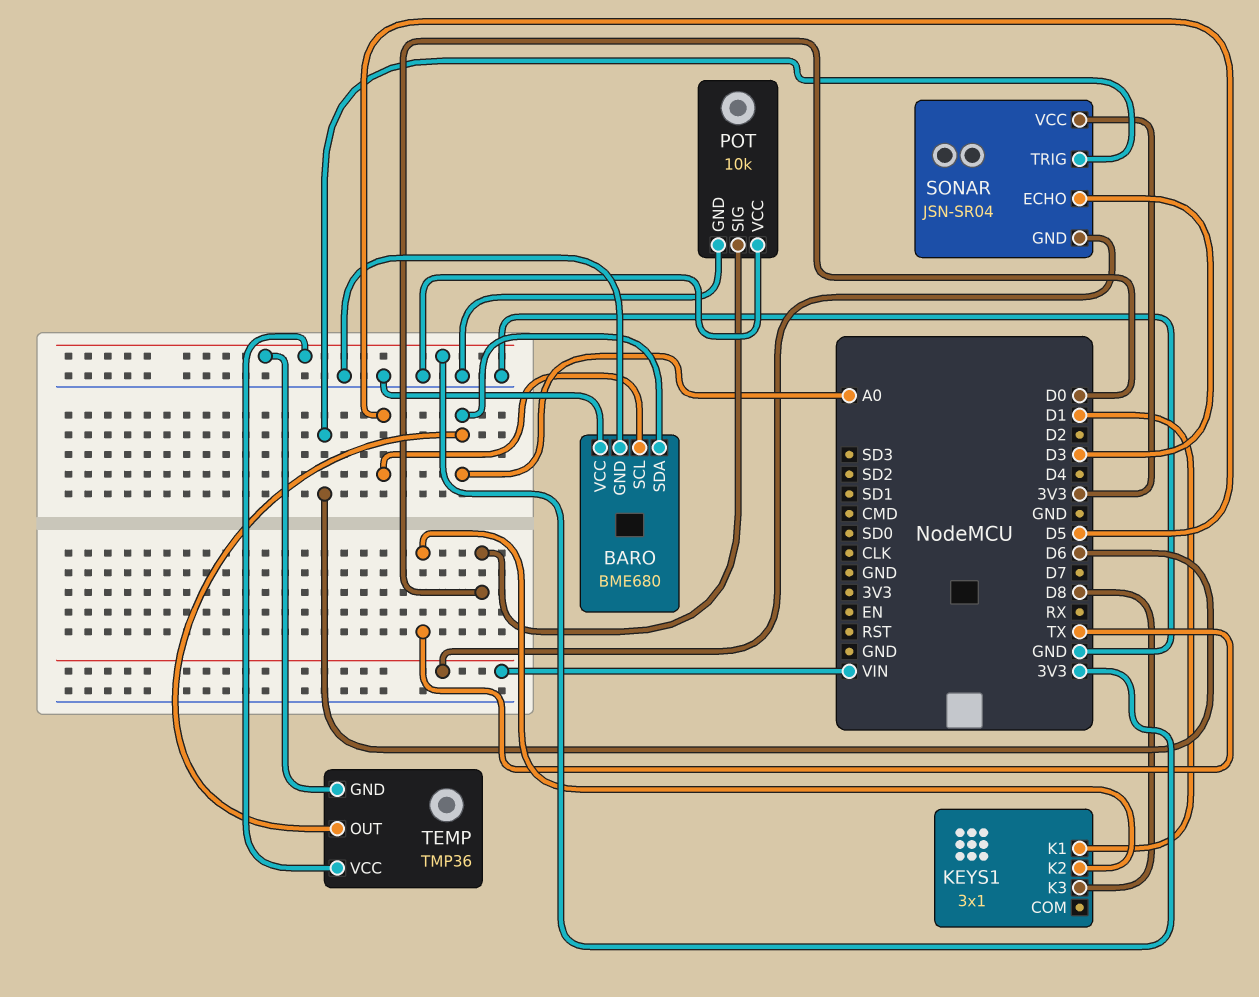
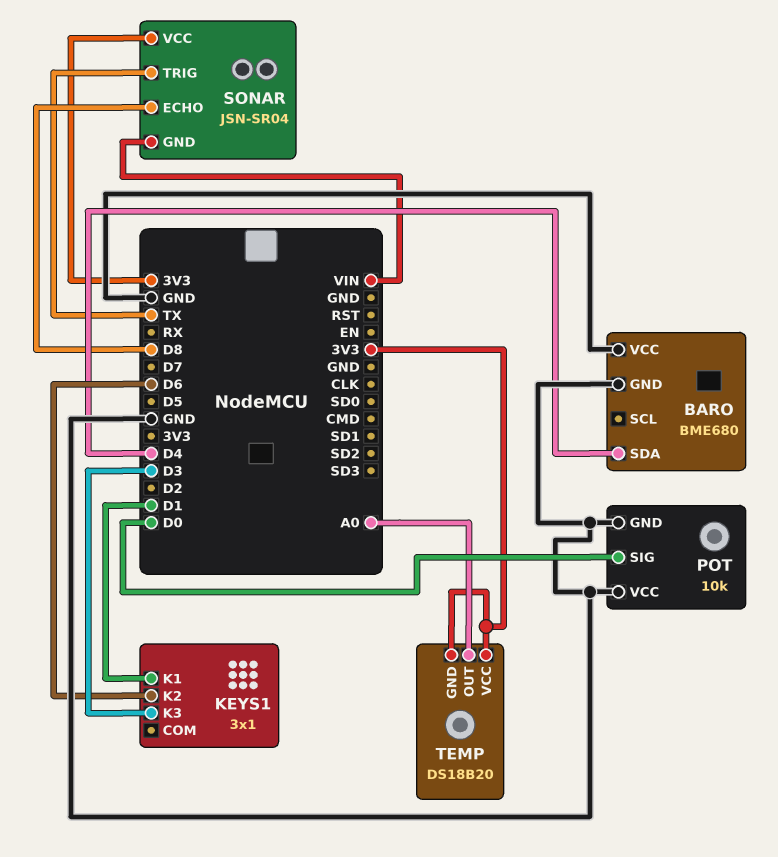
BARO pin SCL: D5 -> none
BARO pin SDA: A0 -> D4
KEYS1 pin K2: TX -> D6
KEYS1 pin K3: D8 -> D3
SONAR pin ECHO: D3 -> D8
SONAR pin TRIG: D6 -> TX
TEMP: TMP36 -> DS18B20

